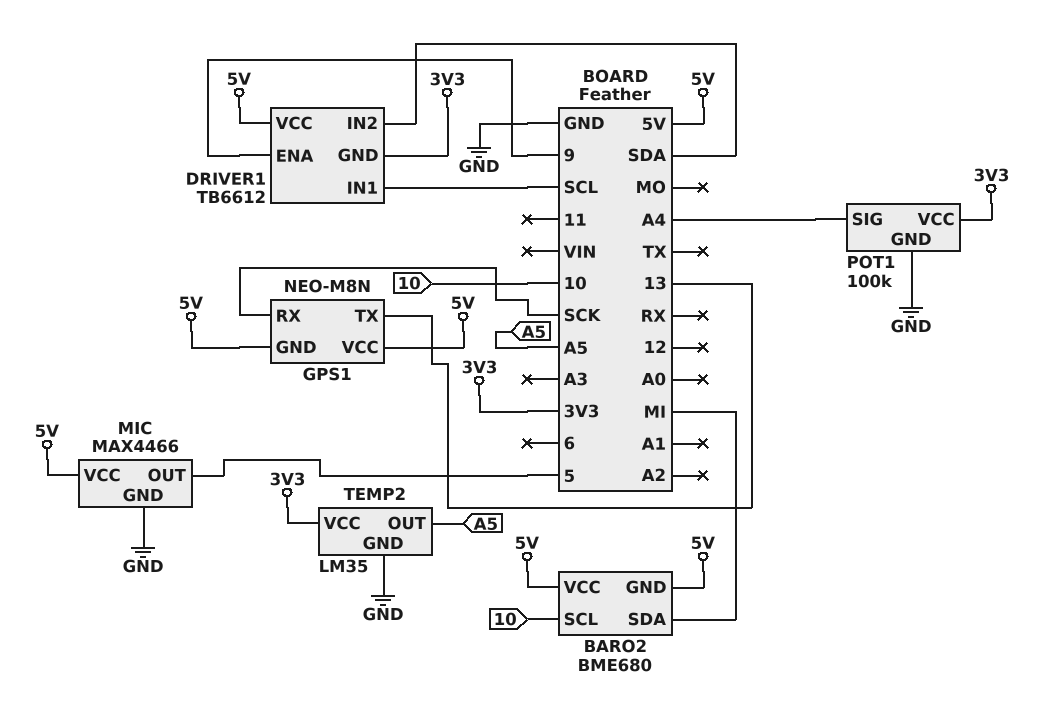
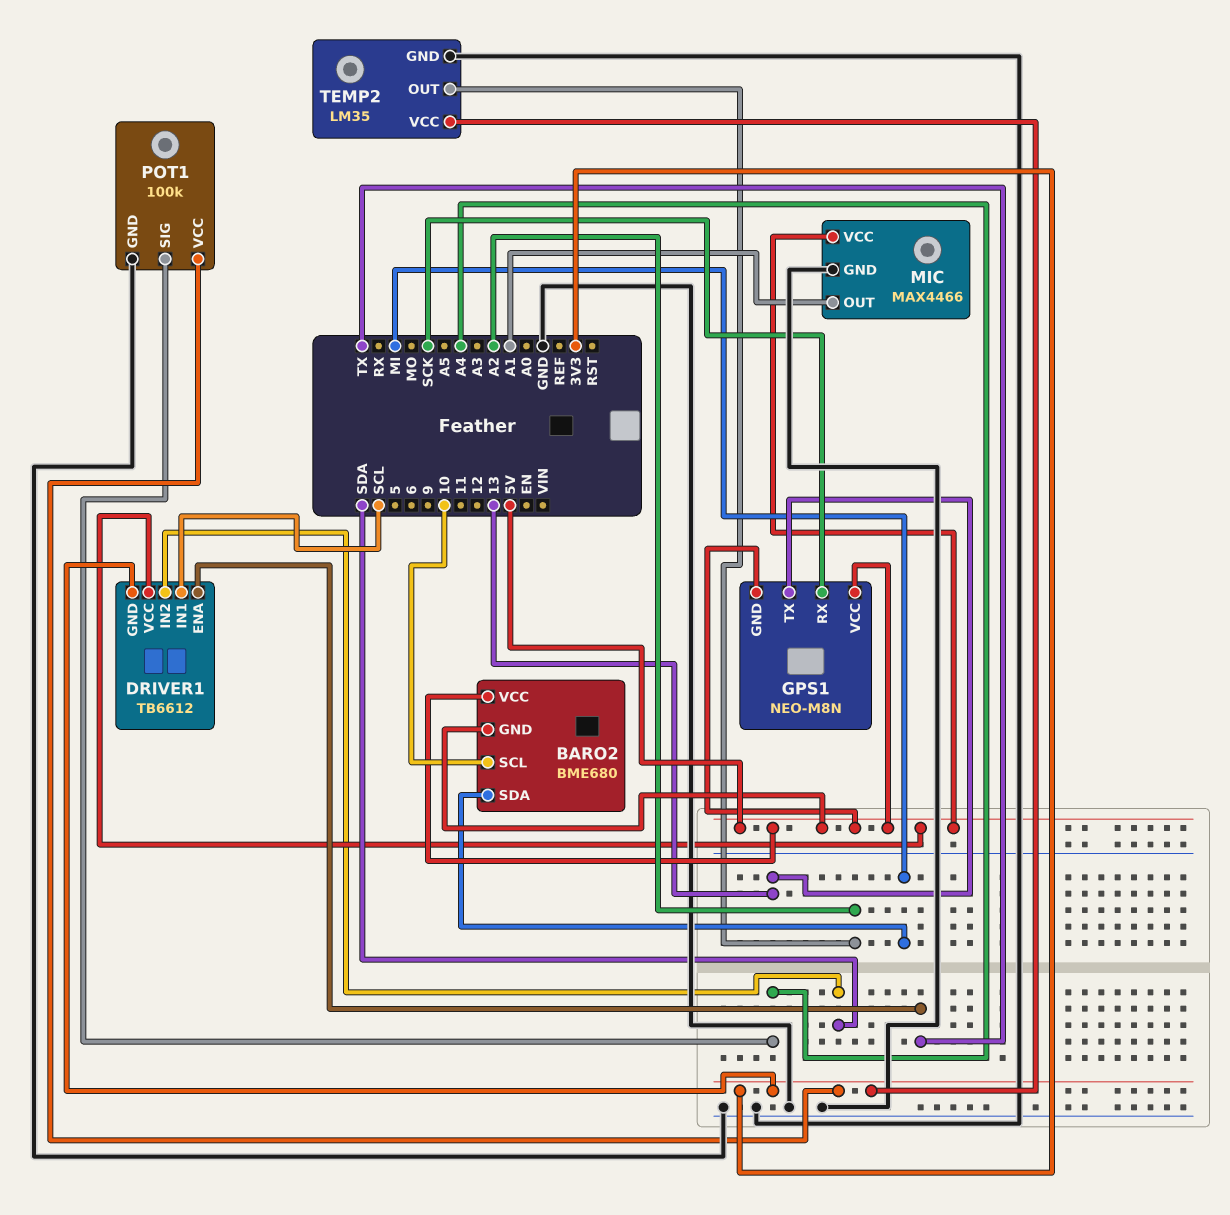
DRIVER1 pin ENA: 9 -> TX
MIC pin OUT: 5 -> A1
TEMP2 pin OUT: A5 -> A2

